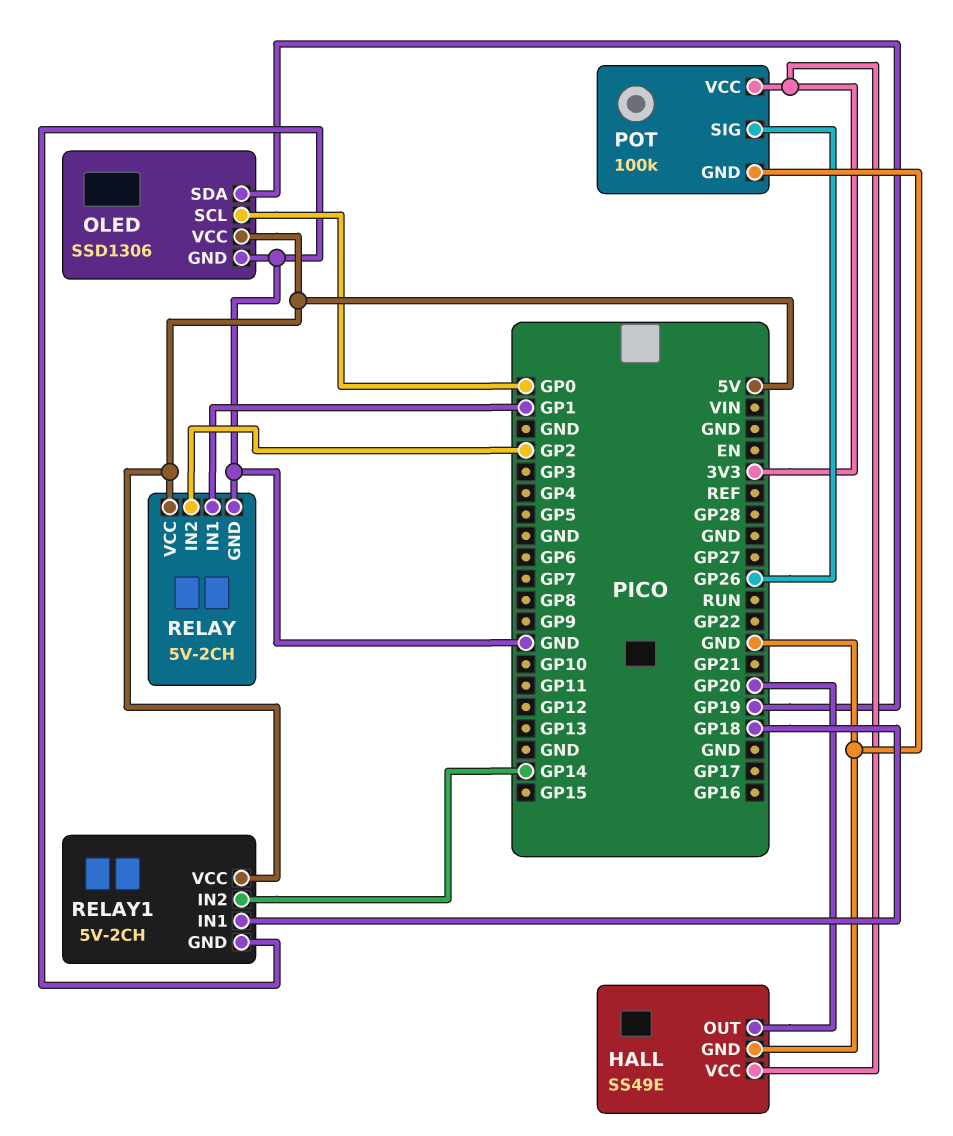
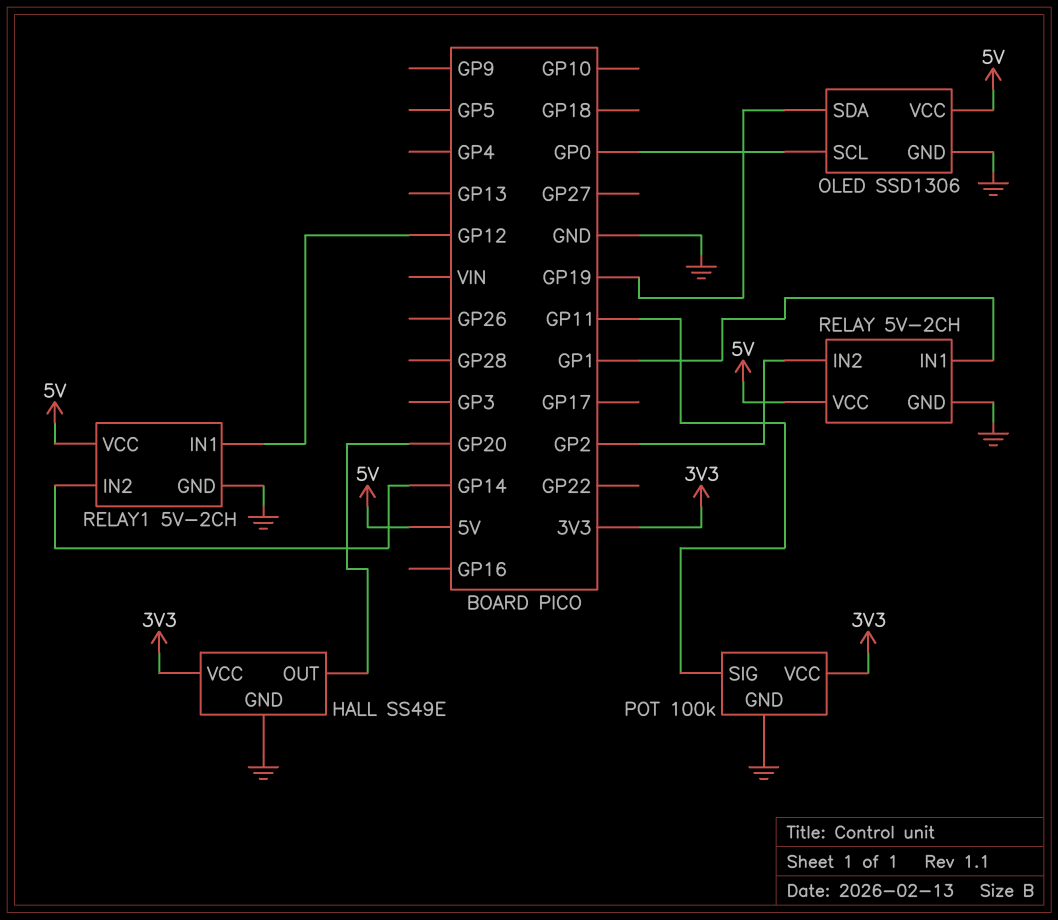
POT pin SIG: GP26 -> GP11
RELAY1 pin IN1: GP18 -> GP12

